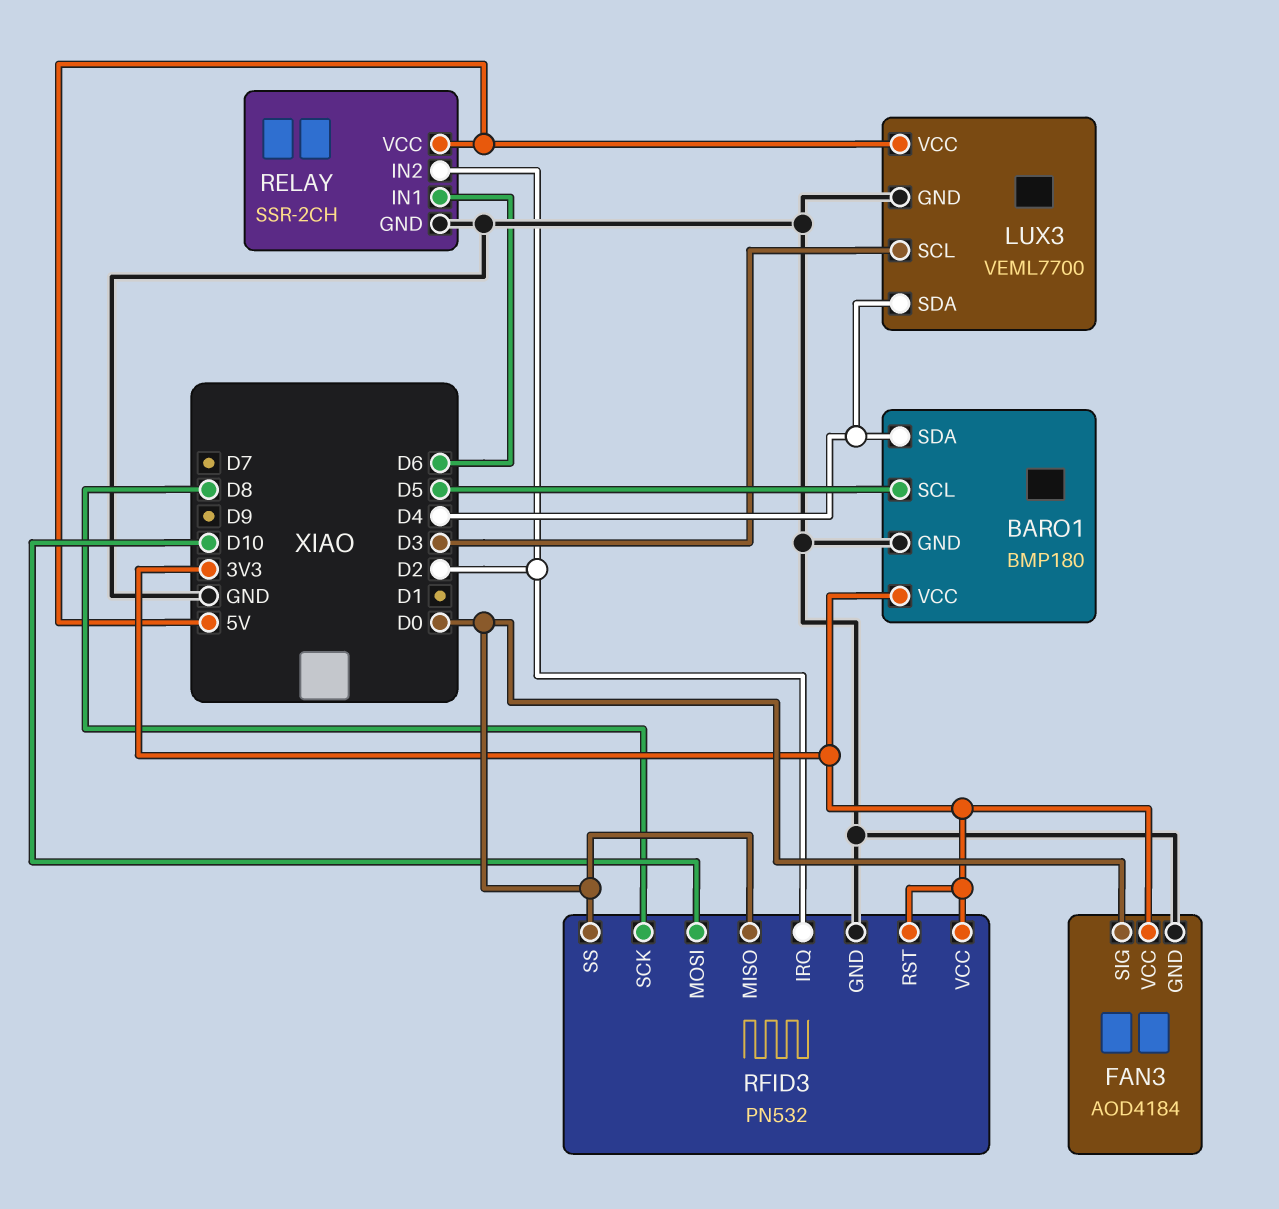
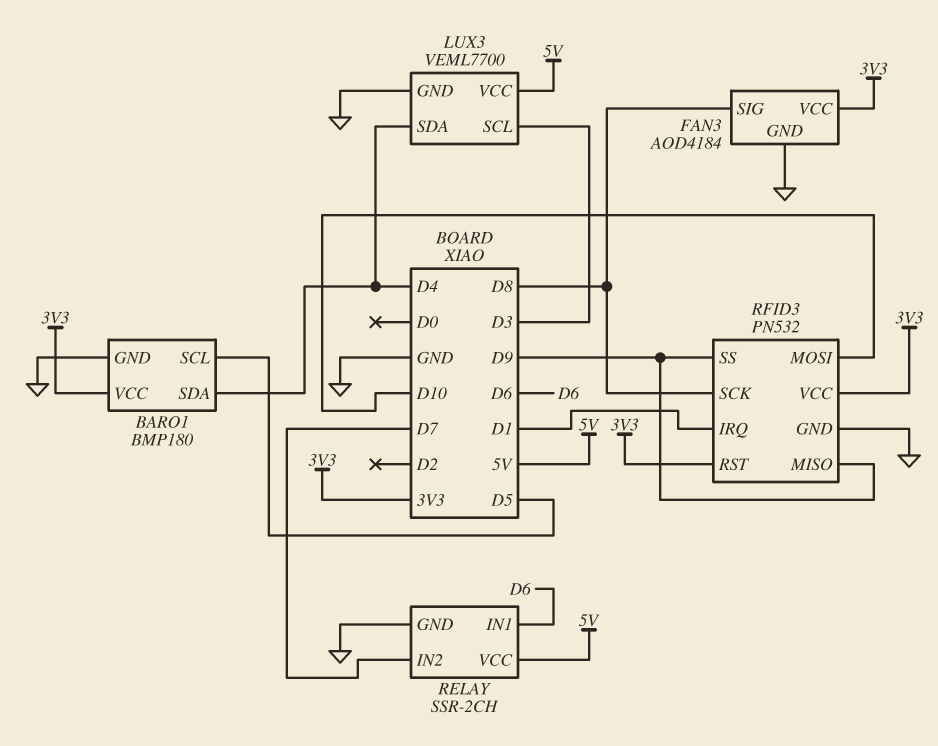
FAN3 pin SIG: D0 -> D8
RELAY pin IN2: D2 -> D7
RFID3 pin IRQ: D2 -> D1
RFID3 pin MISO: D0 -> D9
RFID3 pin SS: D0 -> D9

